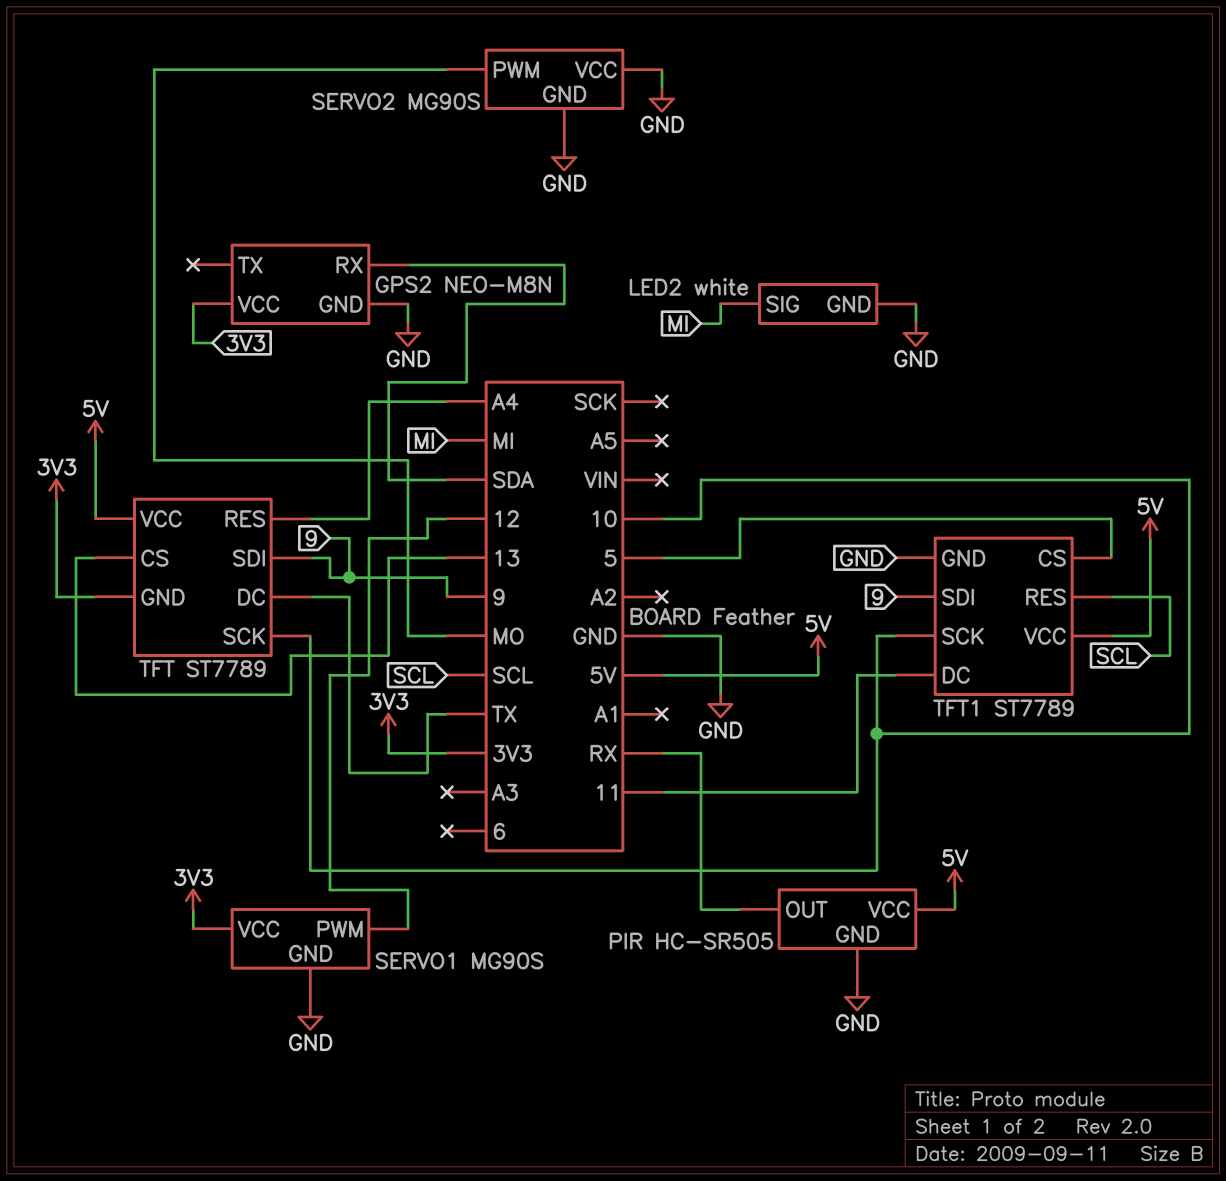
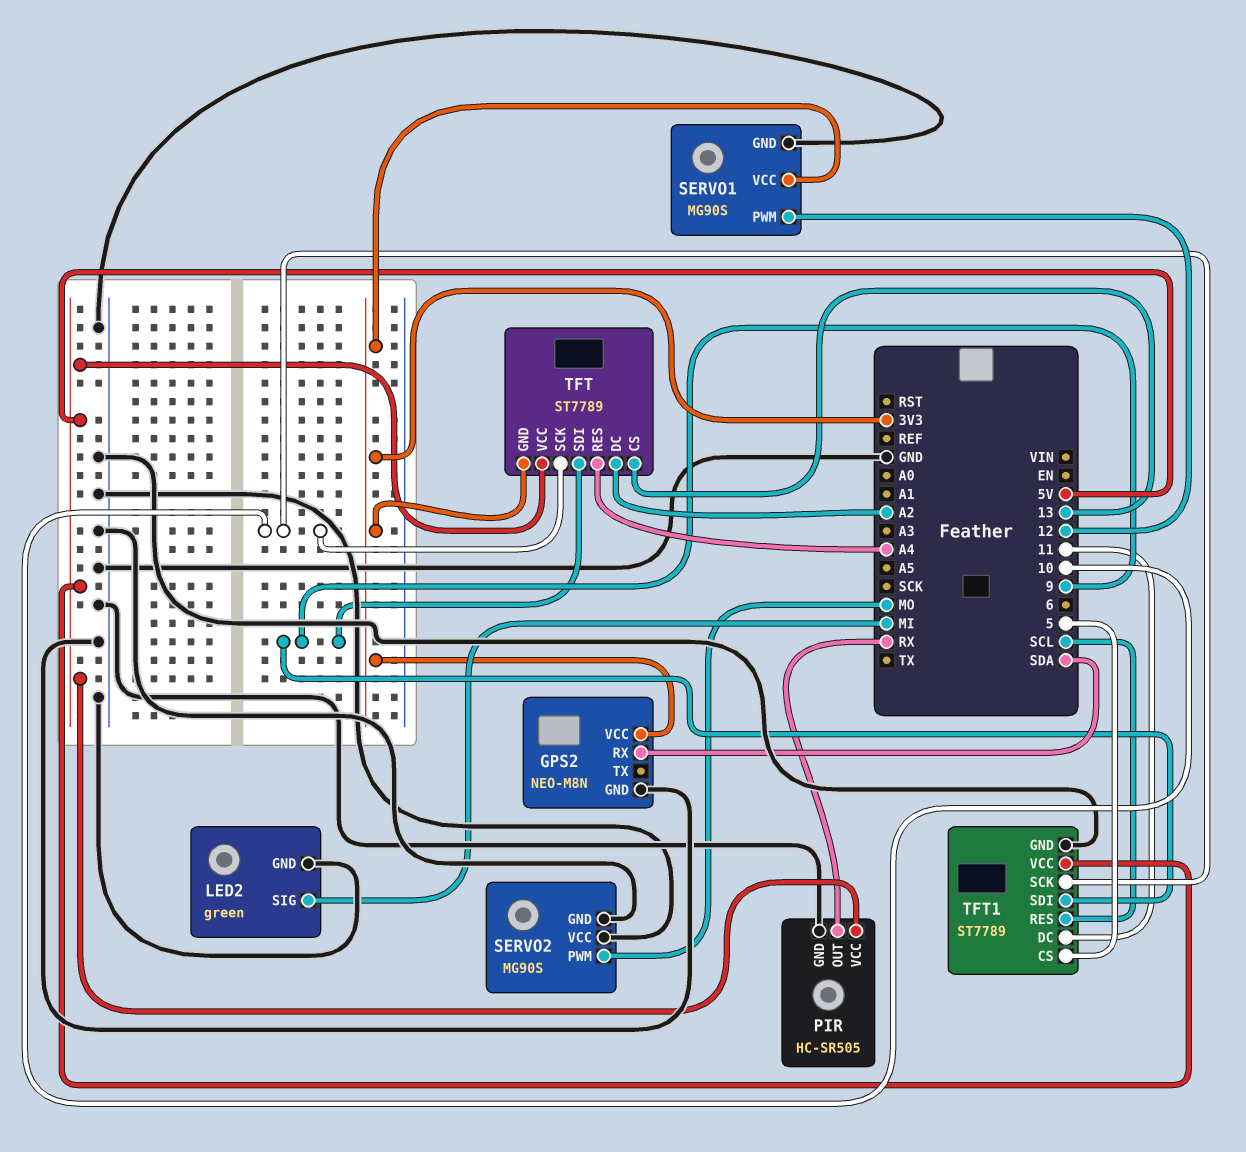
LED2: white -> green
TFT pin DC: TX -> A2

